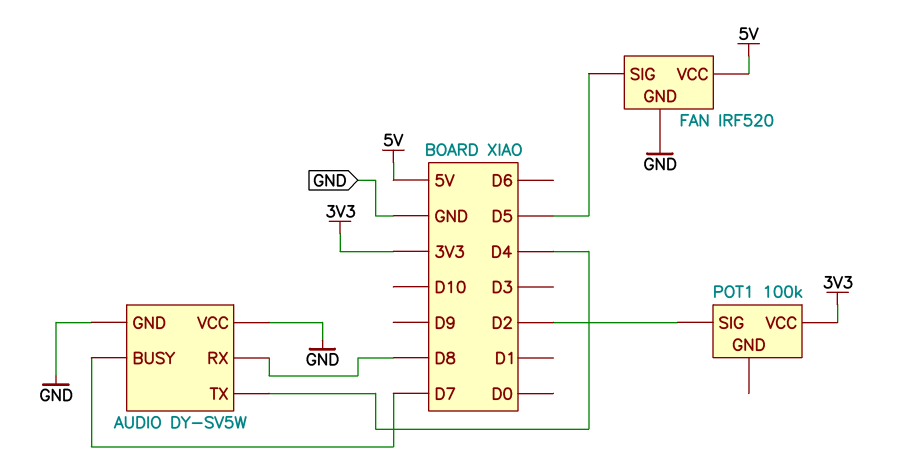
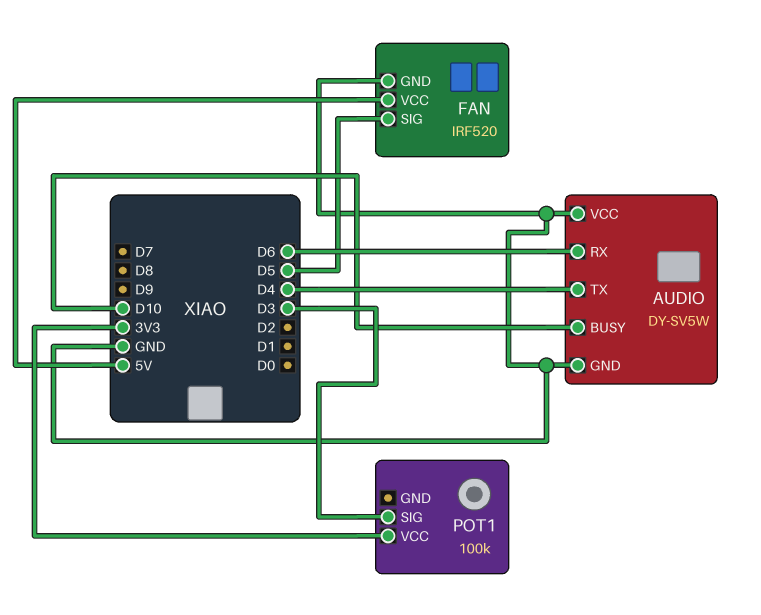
AUDIO pin BUSY: D7 -> D10
AUDIO pin RX: D8 -> D6
POT1 pin SIG: D2 -> D3

